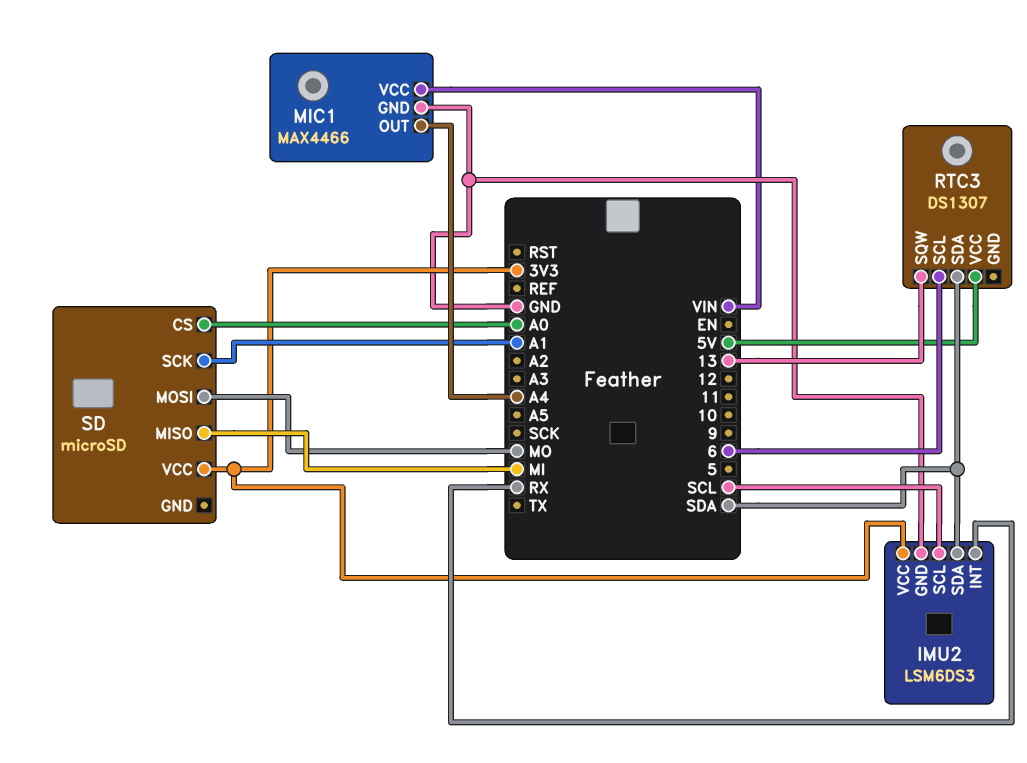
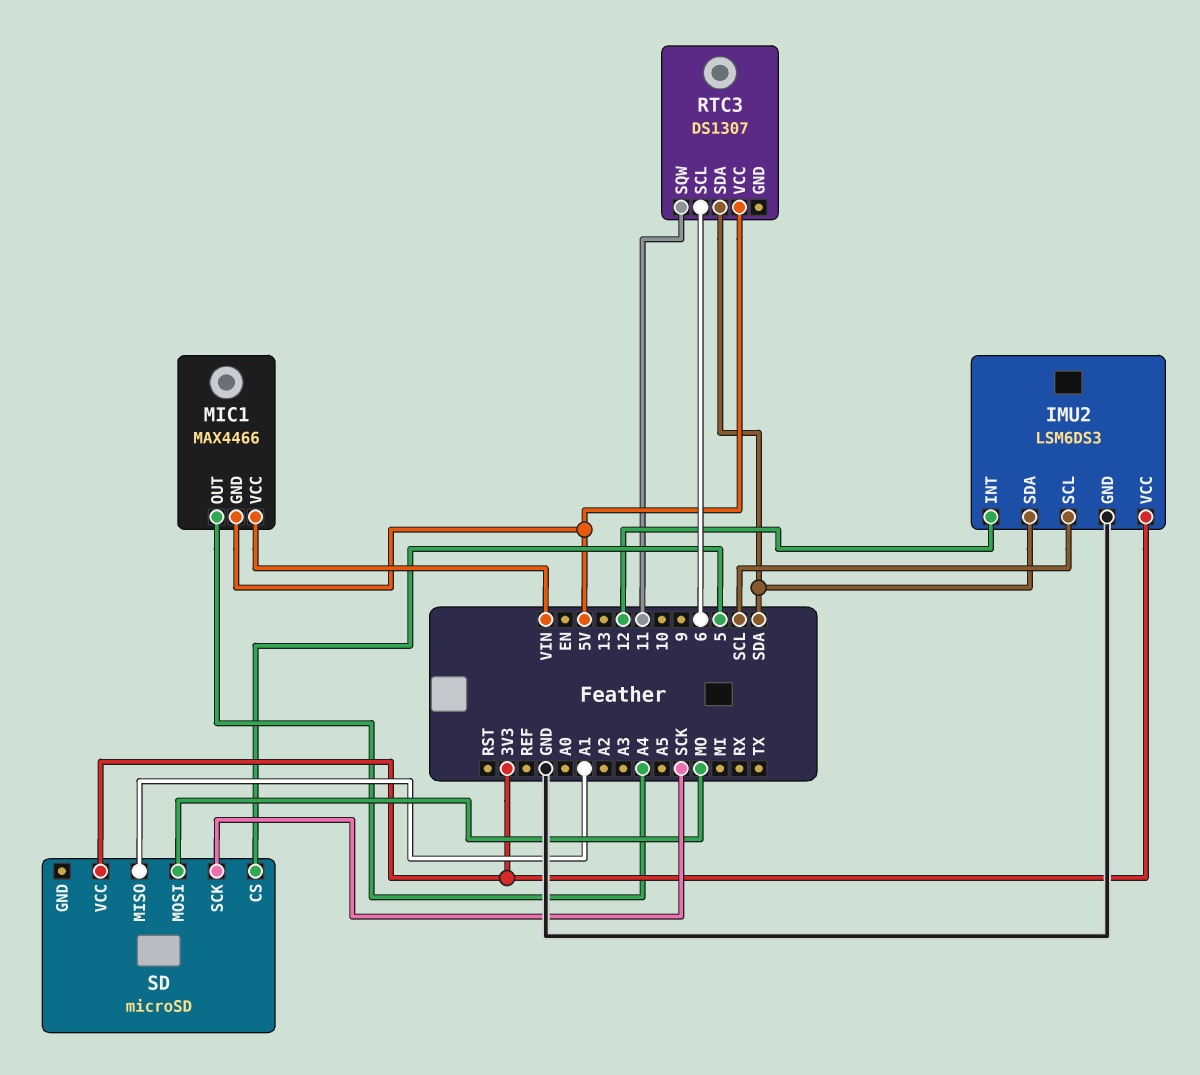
IMU2 pin INT: RX -> 12
MIC1 pin GND: GND -> 5V
RTC3 pin SQW: 13 -> 11
SD pin CS: A0 -> 5
SD pin MISO: MI -> A1
SD pin SCK: A1 -> SCK

